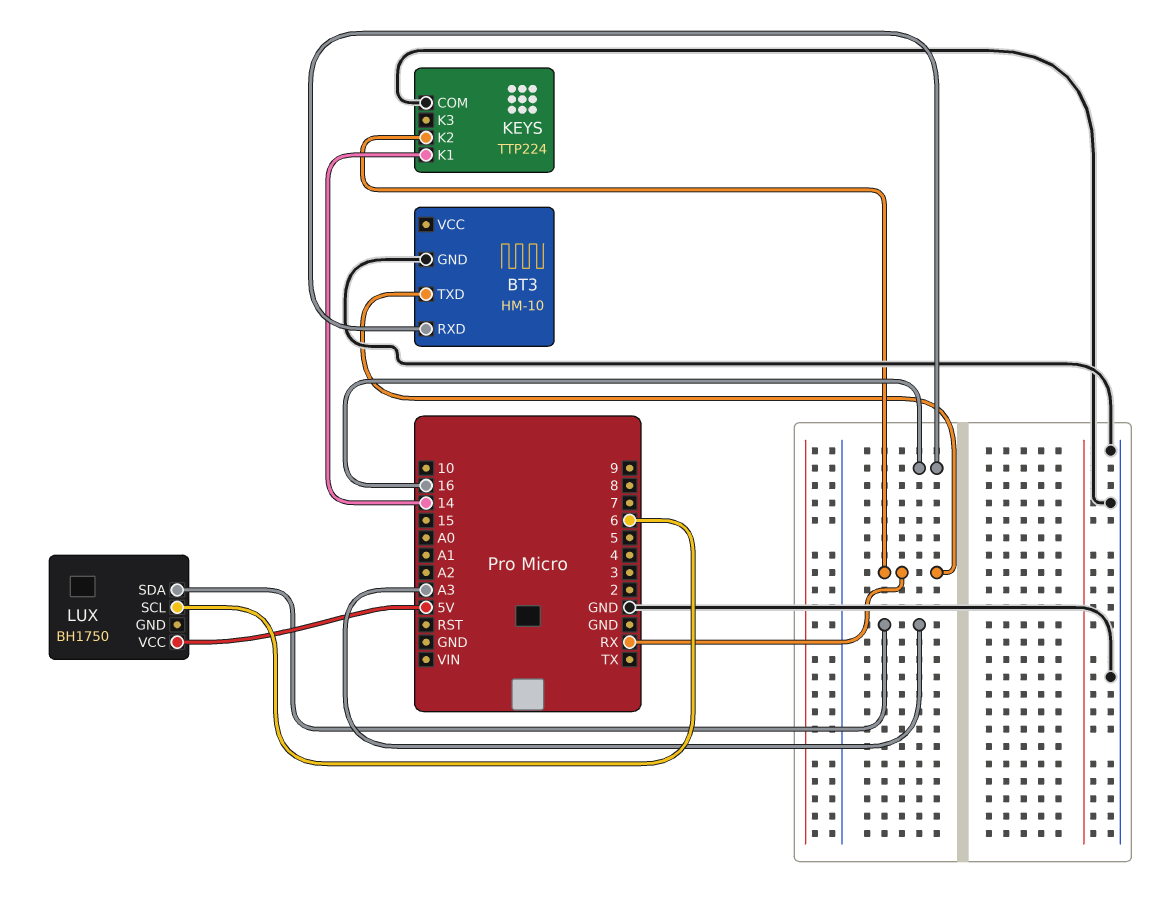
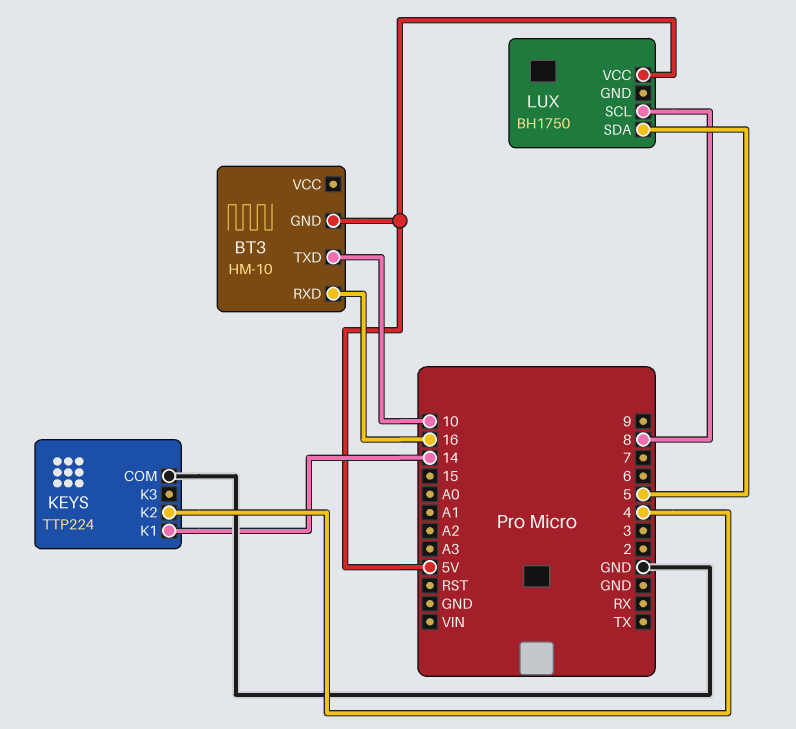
BT3 pin GND: GND -> 5V
BT3 pin TXD: RX -> 10
KEYS pin K2: RX -> 4
LUX pin SCL: 6 -> 8
LUX pin SDA: A3 -> 5

